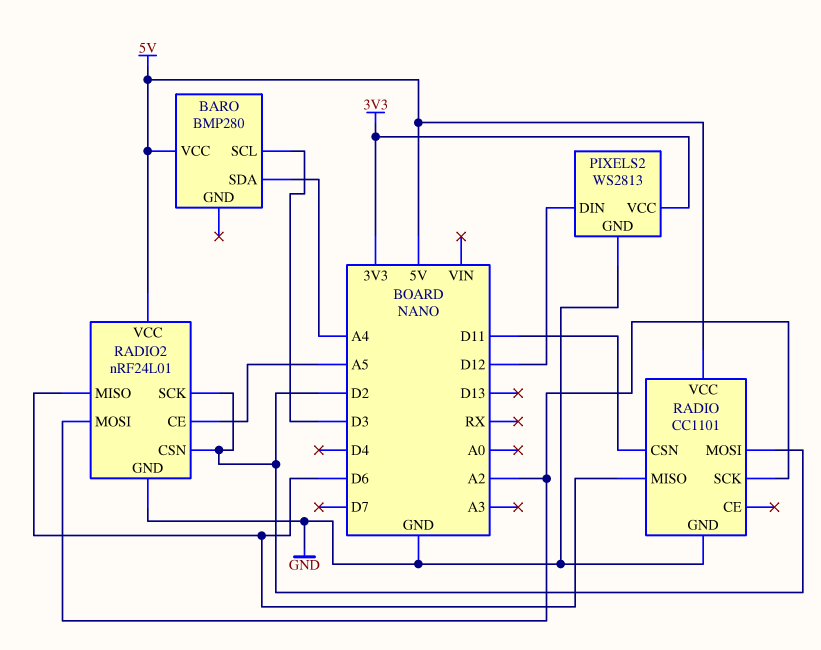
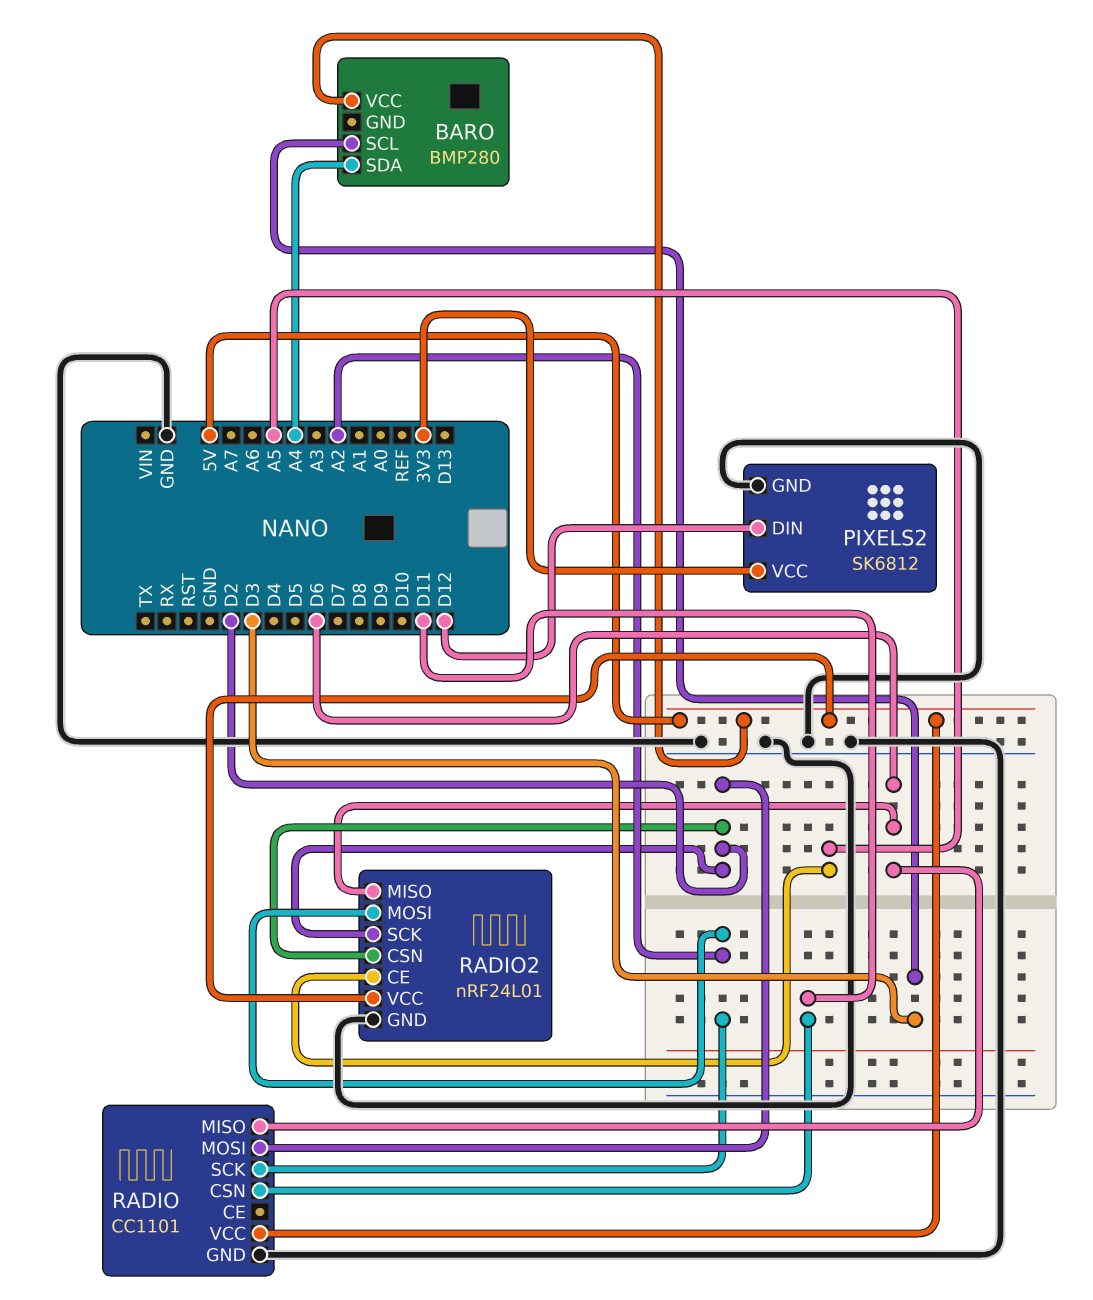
PIXELS2: WS2813 -> SK6812

